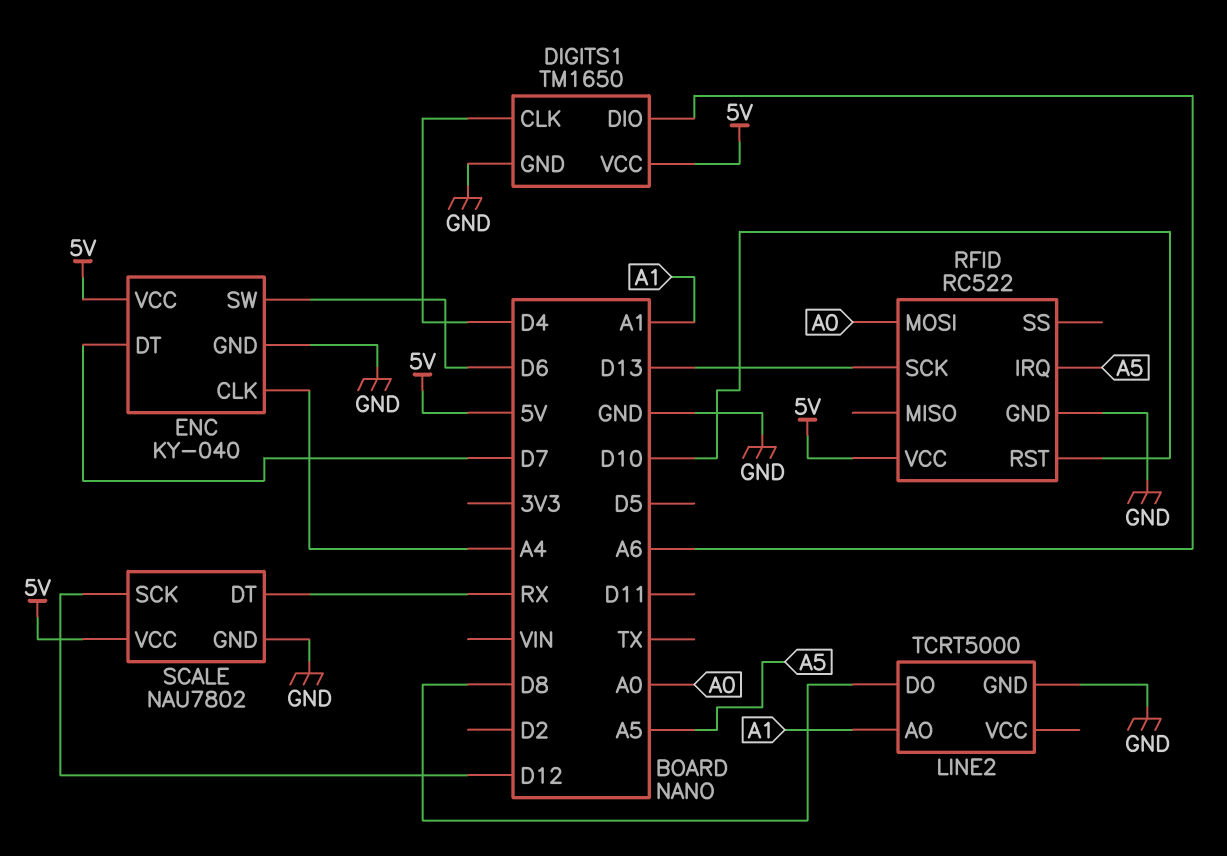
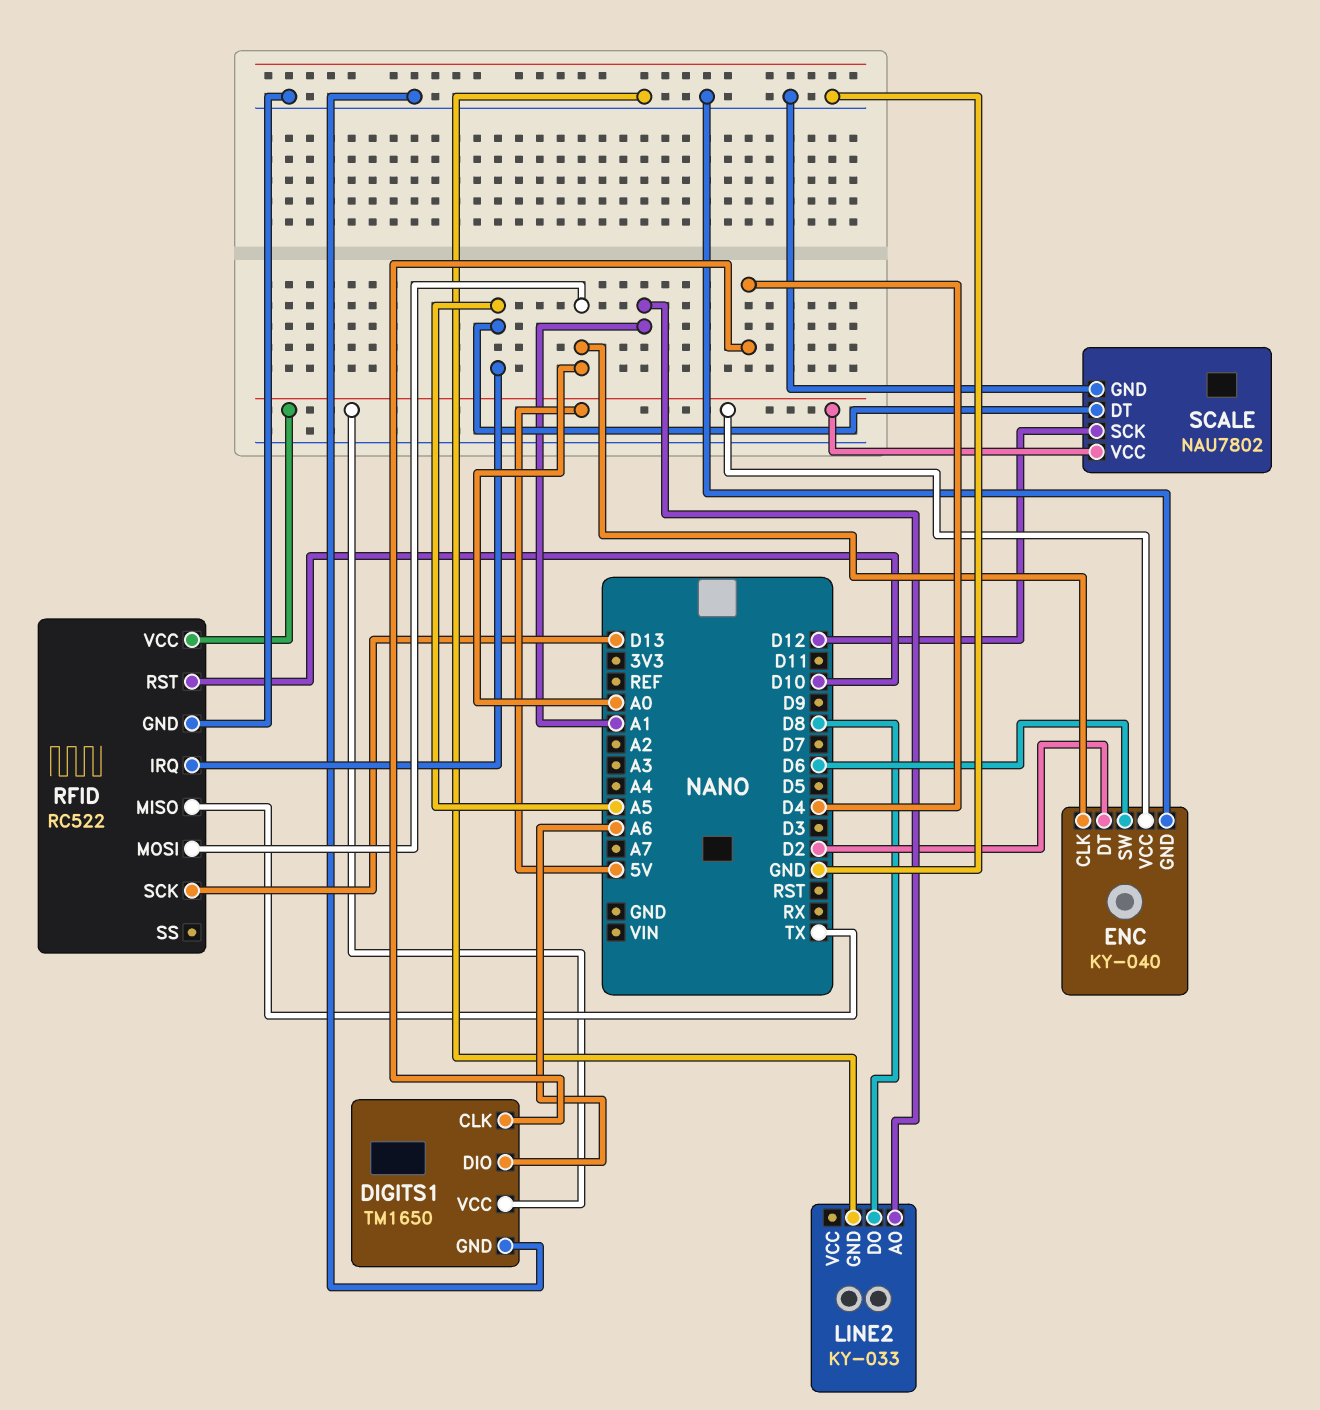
ENC pin CLK: A4 -> A0
ENC pin DT: D7 -> D2
LINE2: TCRT5000 -> KY-033
RFID pin MISO: none -> TX
SCALE pin DT: RX -> A5

